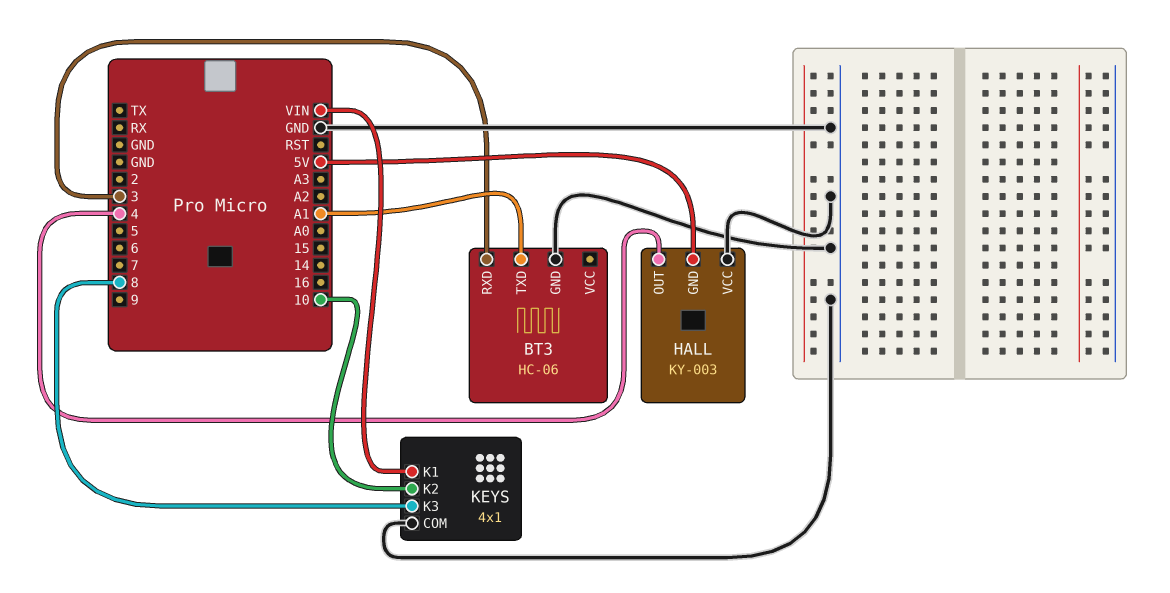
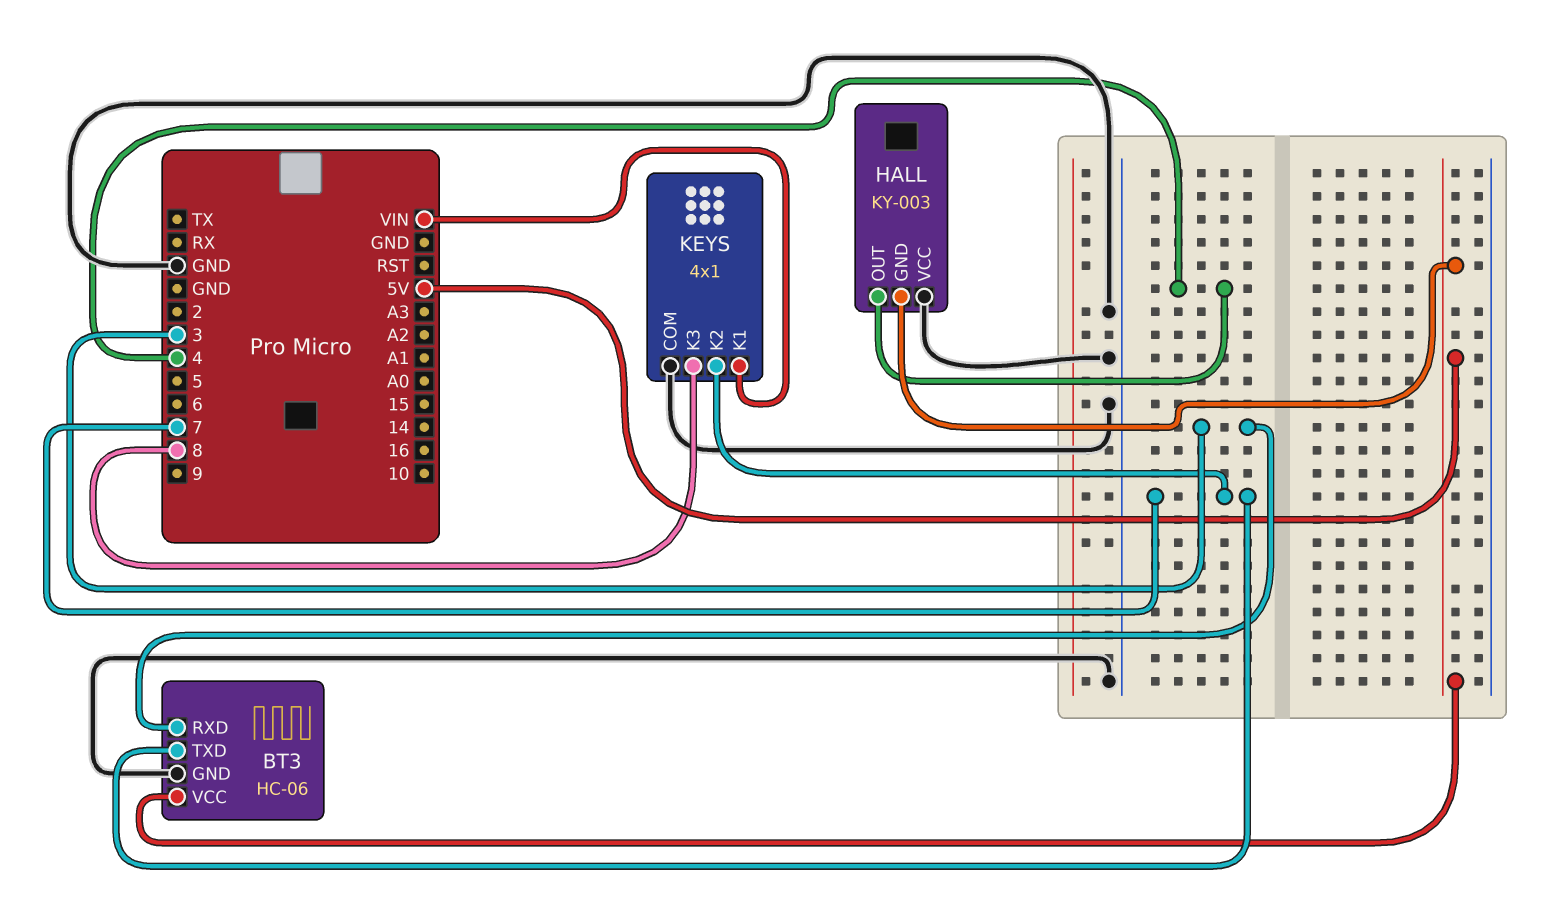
BT3 pin TXD: A1 -> 7
BT3 pin VCC: none -> 5V
KEYS pin K2: 10 -> 7

